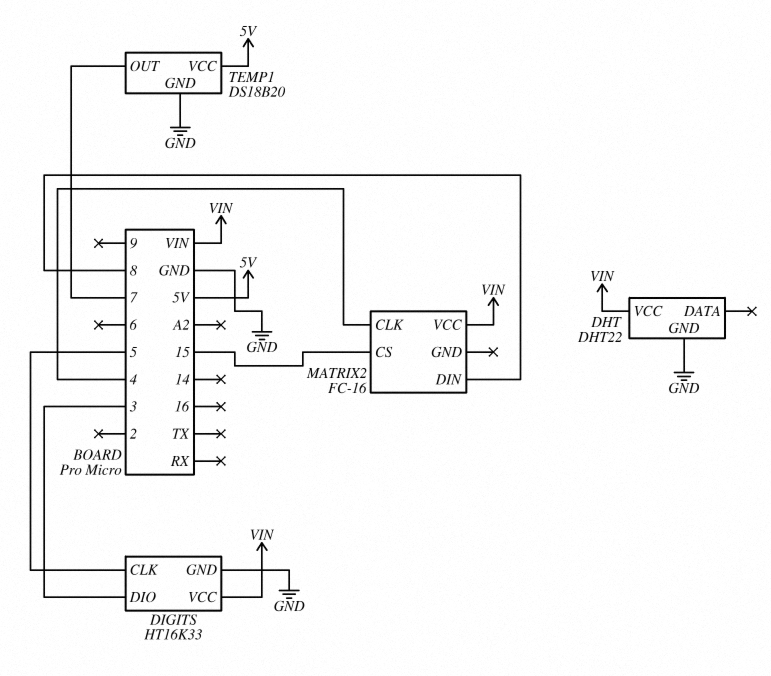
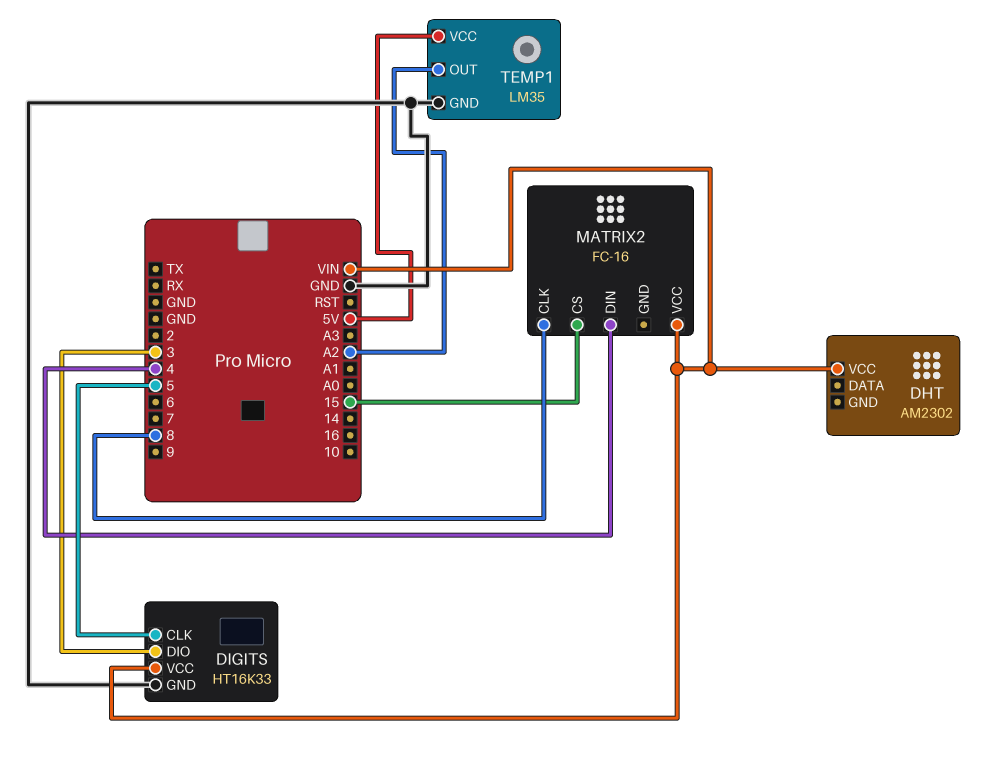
DHT: DHT22 -> AM2302
DHT pin GND: GND -> none
MATRIX2 pin CLK: 4 -> 8
MATRIX2 pin DIN: 8 -> 4
TEMP1: DS18B20 -> LM35
TEMP1 pin OUT: 7 -> A2

